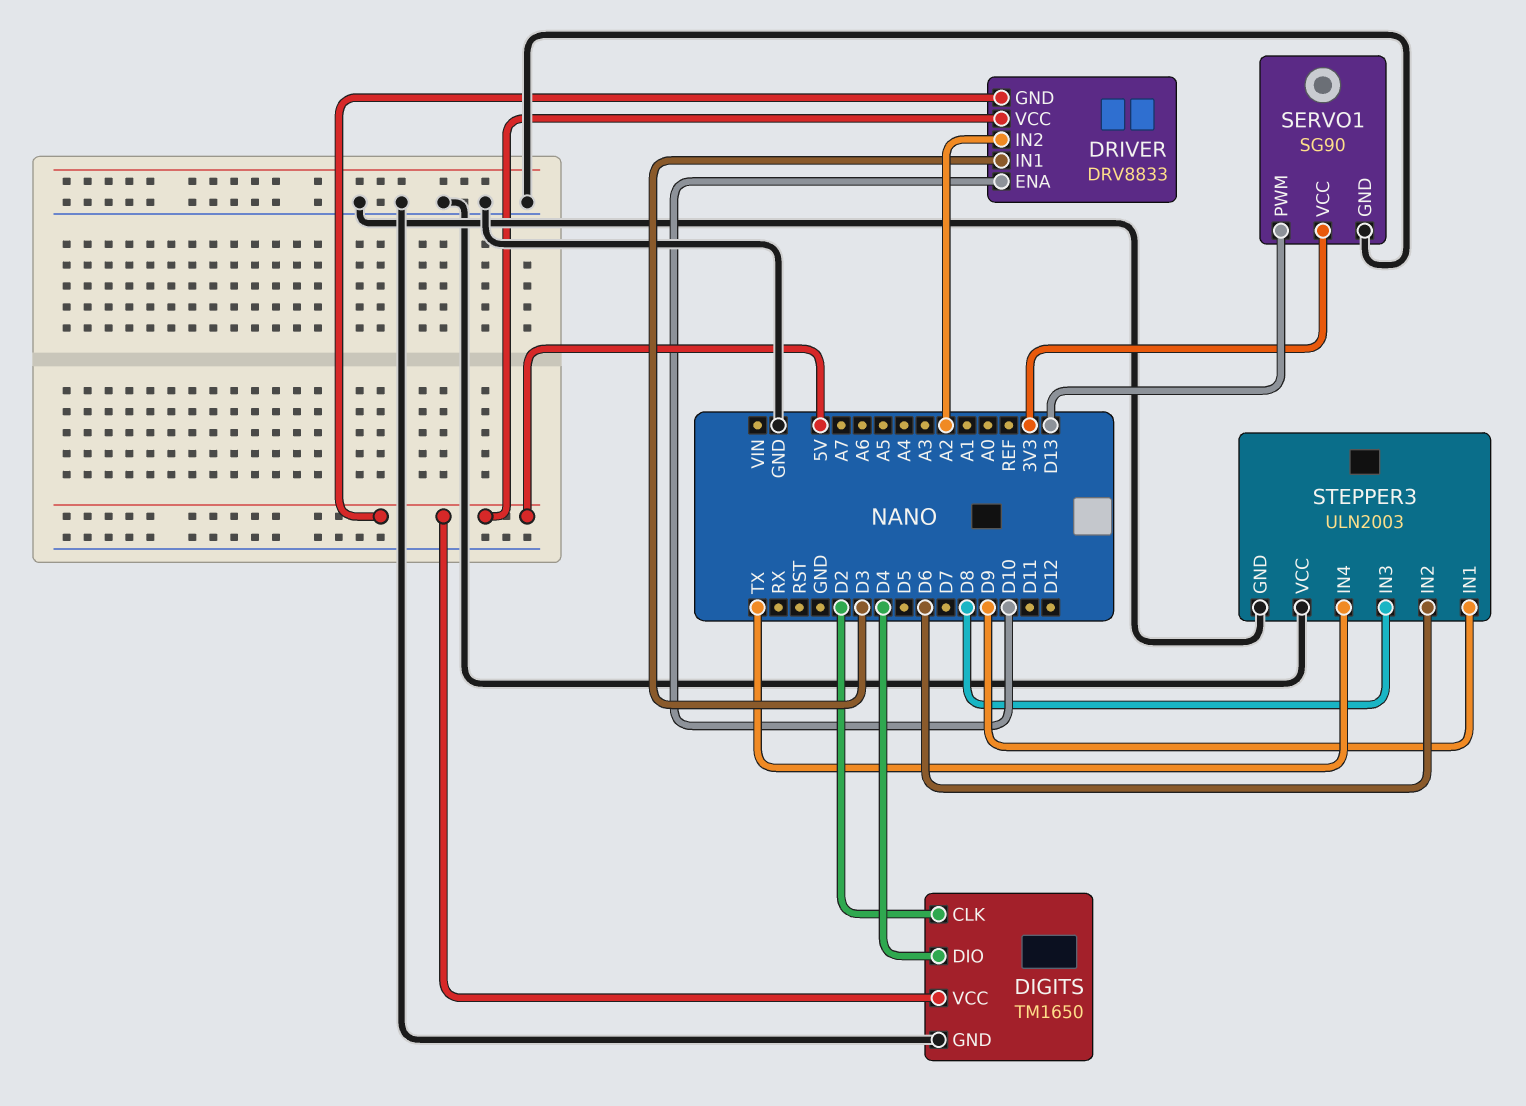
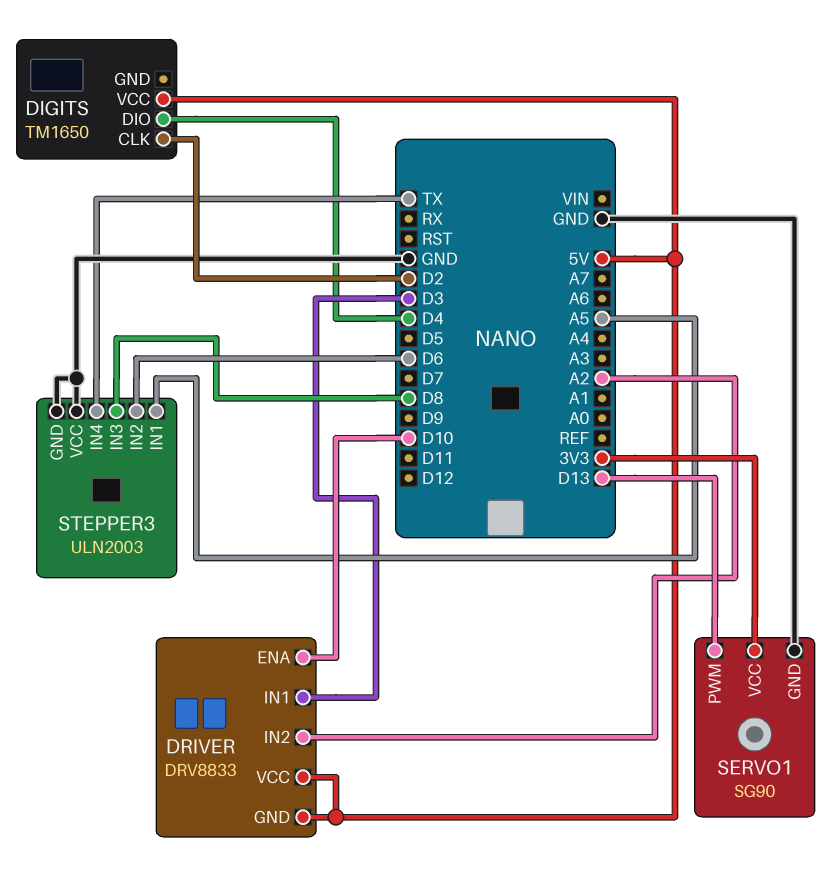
DIGITS pin GND: GND -> none
STEPPER3 pin IN1: D9 -> A5

